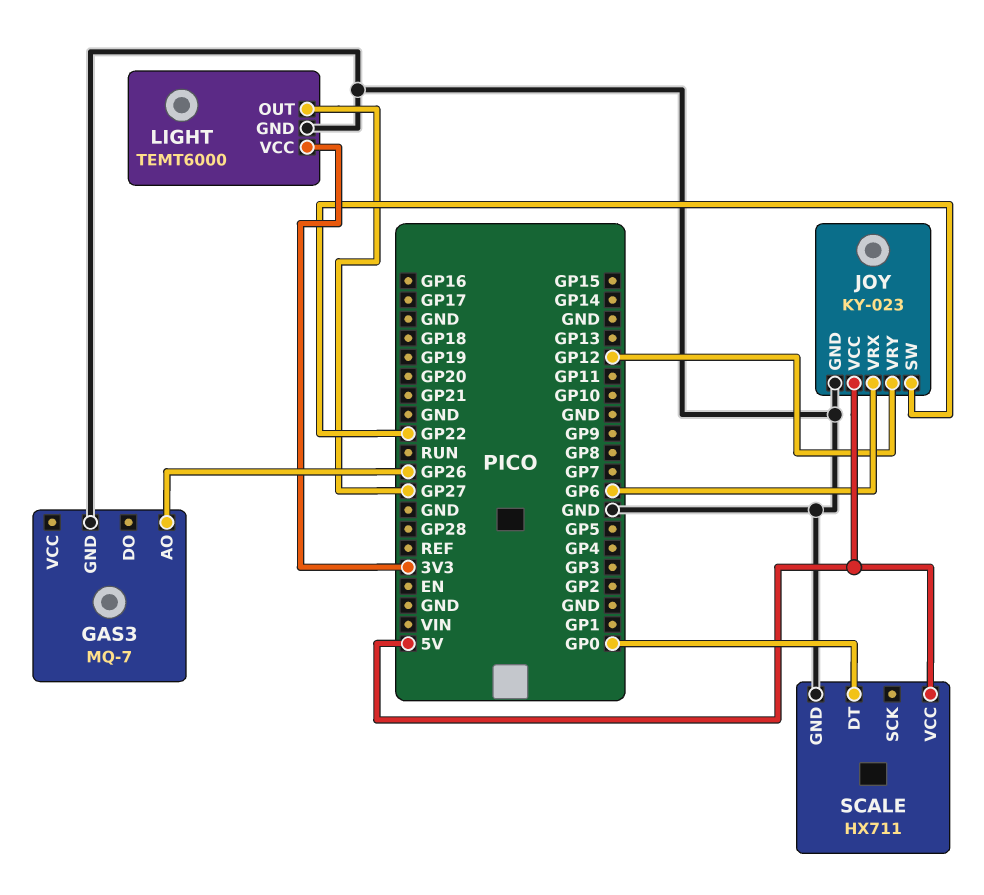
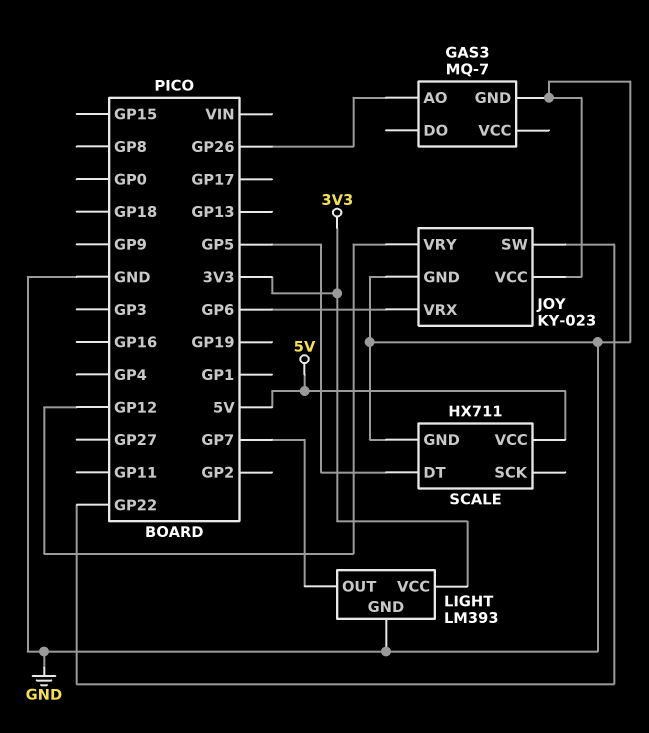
JOY pin VCC: 5V -> GND
LIGHT: TEMT6000 -> LM393
LIGHT pin OUT: GP27 -> GP7
SCALE pin DT: GP0 -> GP5

